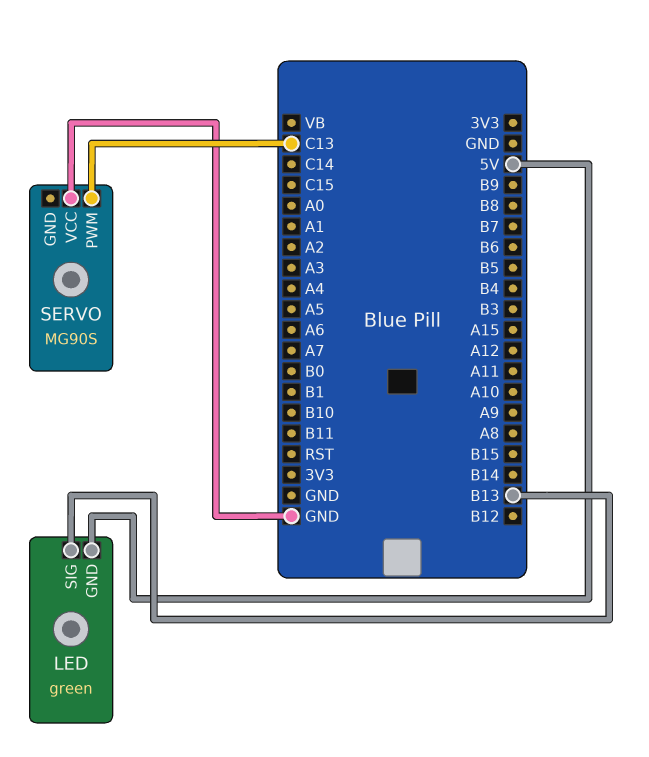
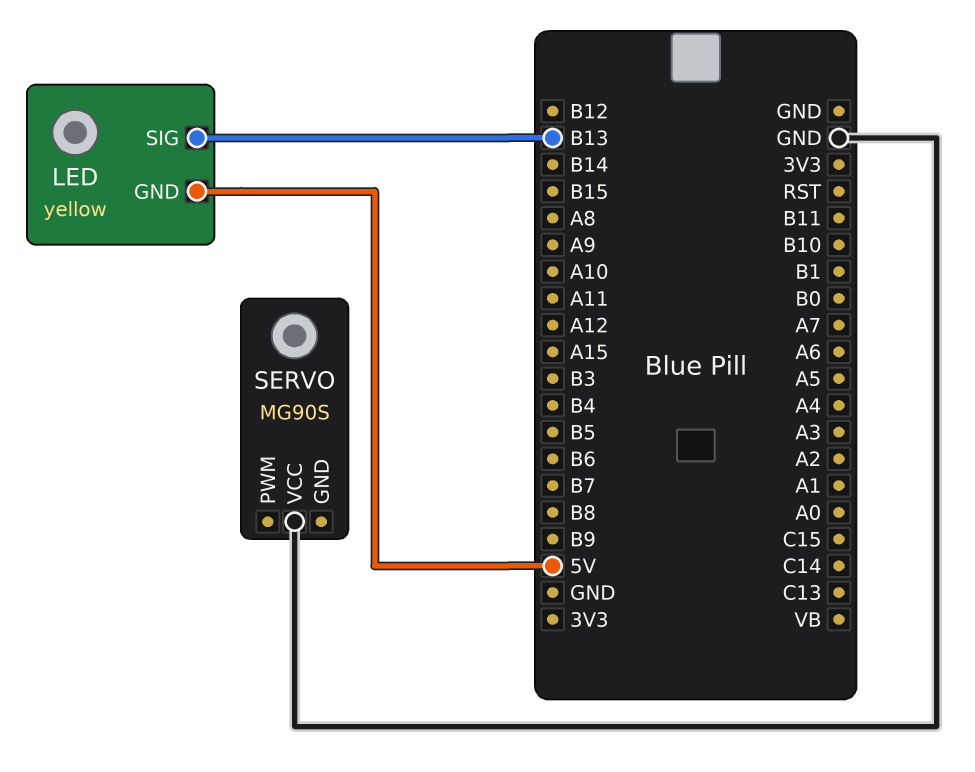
LED: green -> yellow
SERVO pin PWM: C13 -> none

